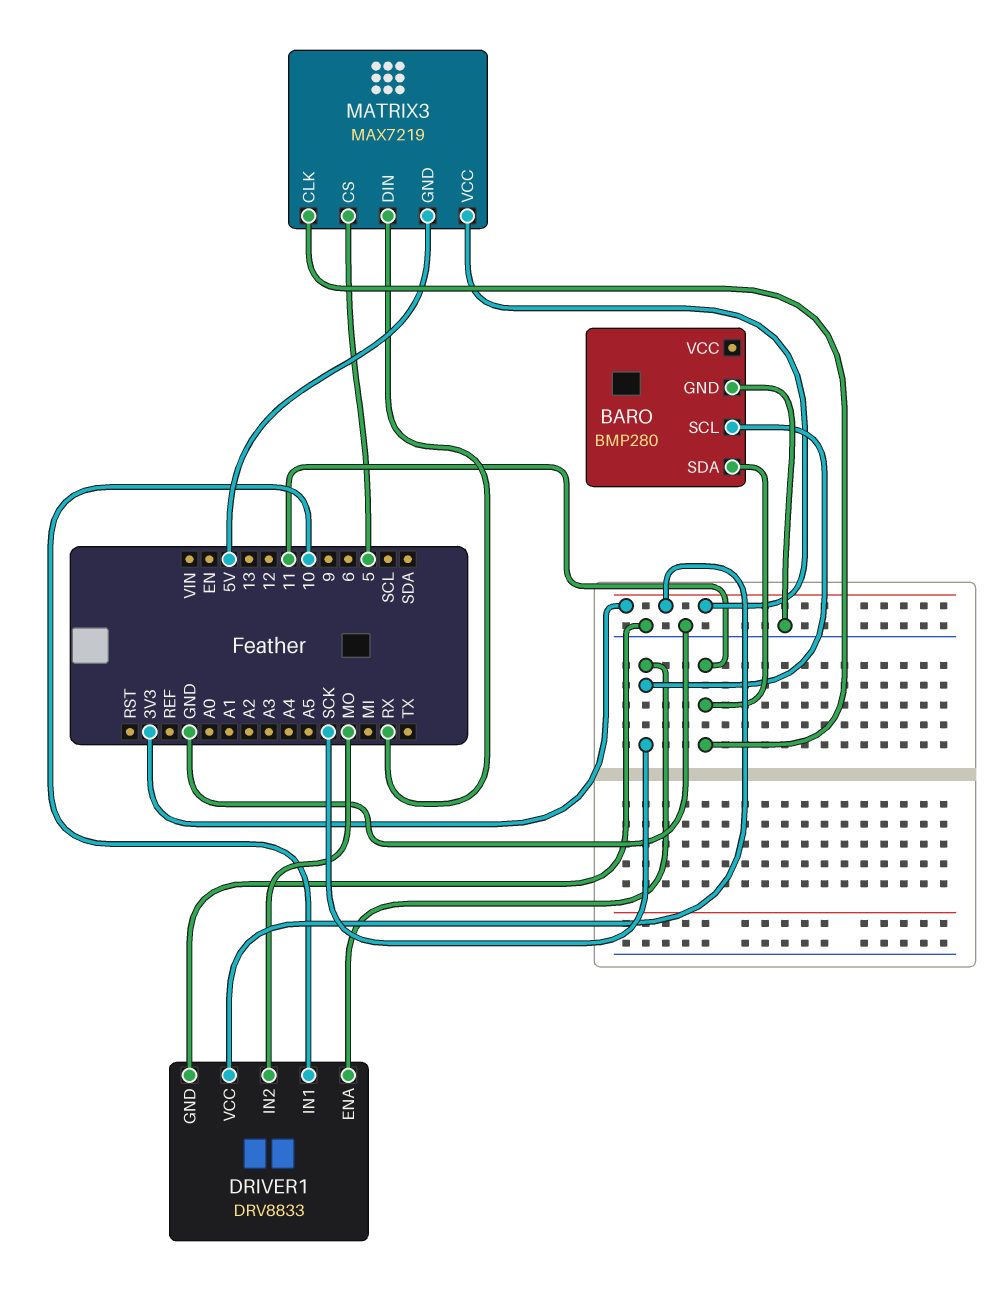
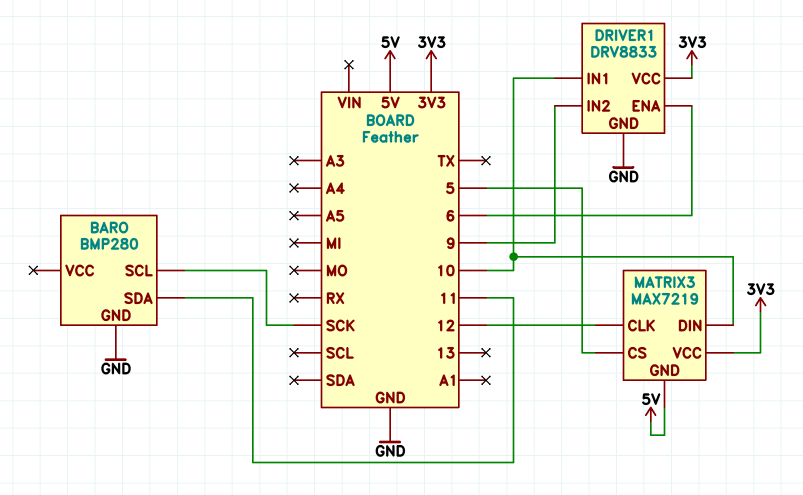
DRIVER1 pin ENA: SCK -> 6
DRIVER1 pin IN2: MO -> 9
MATRIX3 pin CLK: 11 -> 12
MATRIX3 pin DIN: RX -> 10

